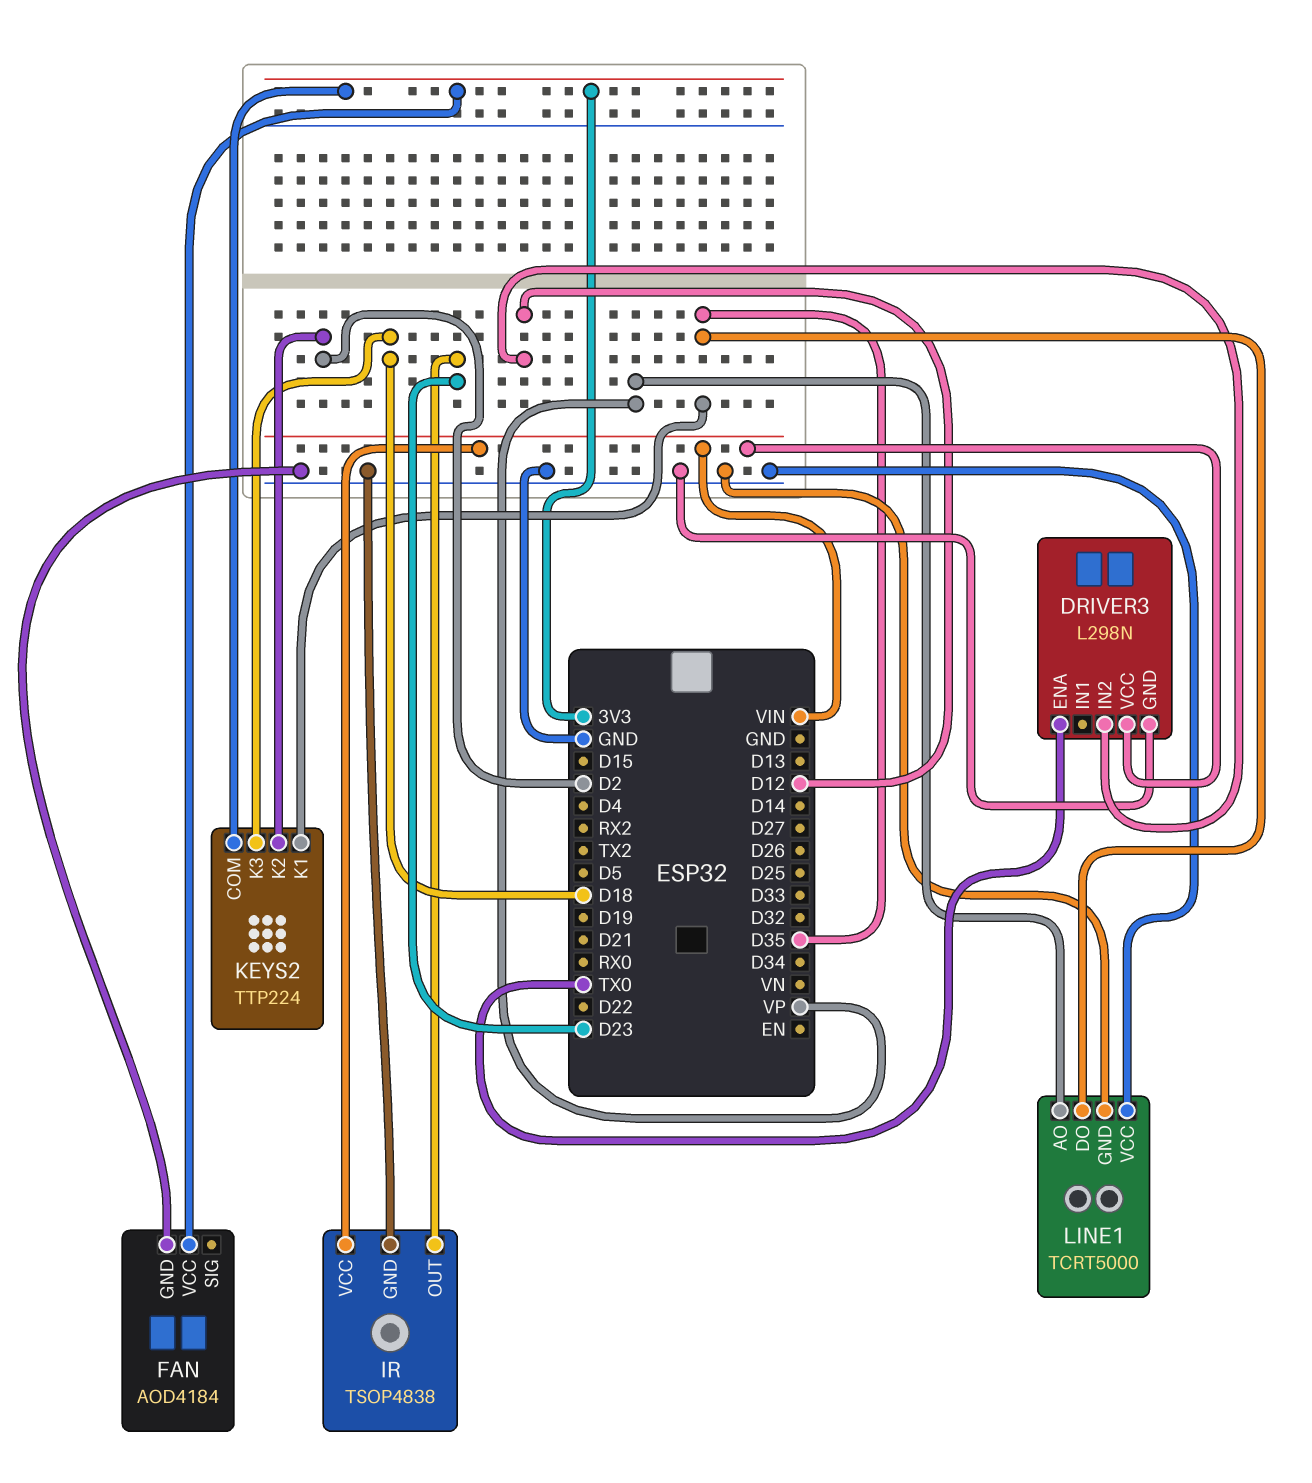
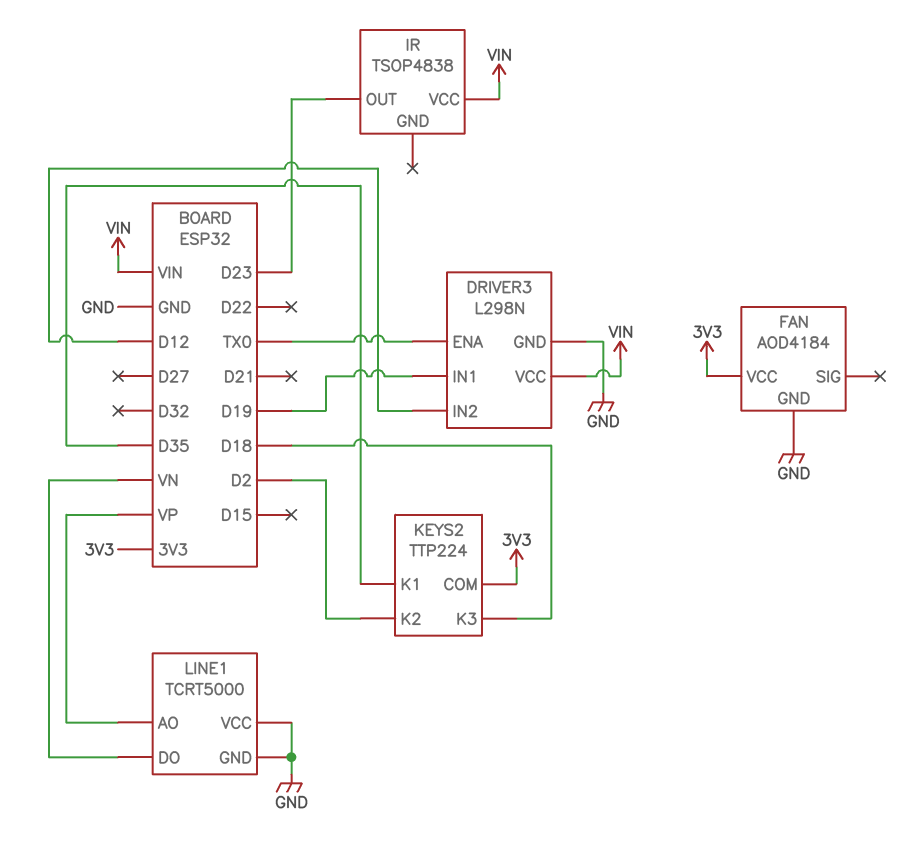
DRIVER3 pin IN1: none -> D19
IR pin GND: GND -> none
LINE1 pin DO: D35 -> VN

